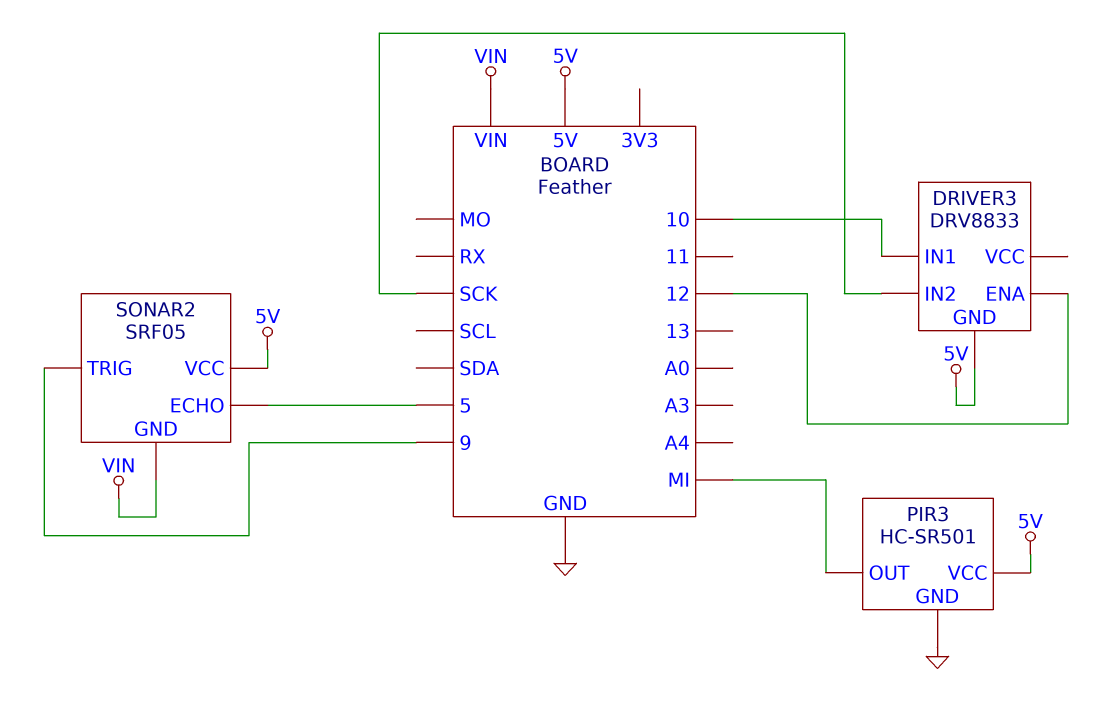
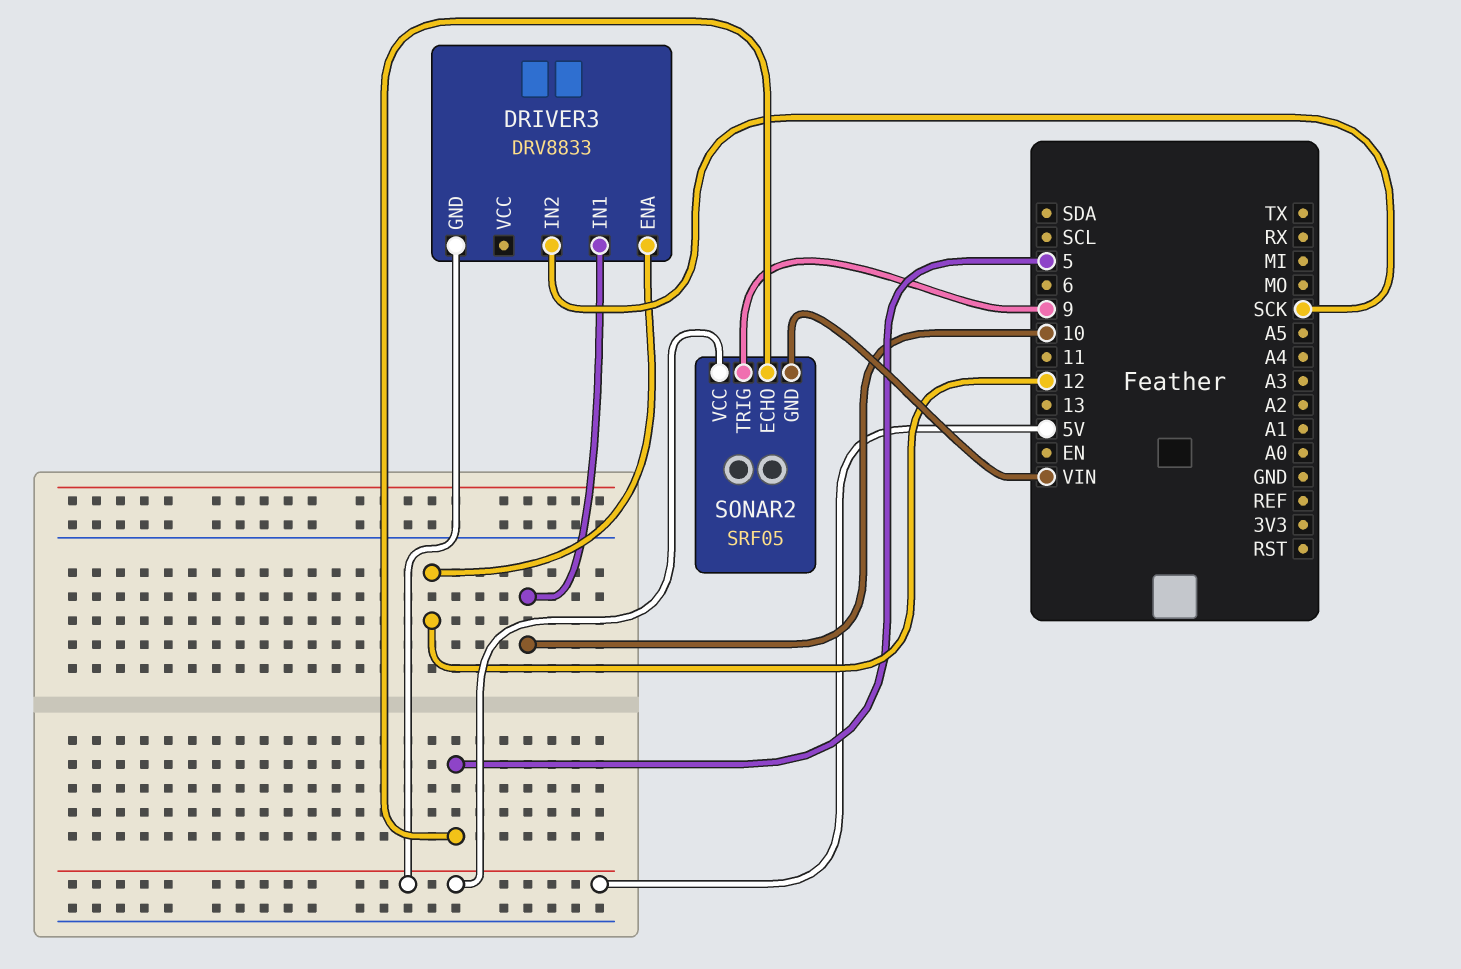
PIR3: HC-SR501 -> none
PIR3 pin GND: GND -> none
PIR3 pin OUT: MI -> none
PIR3 pin VCC: 5V -> none

